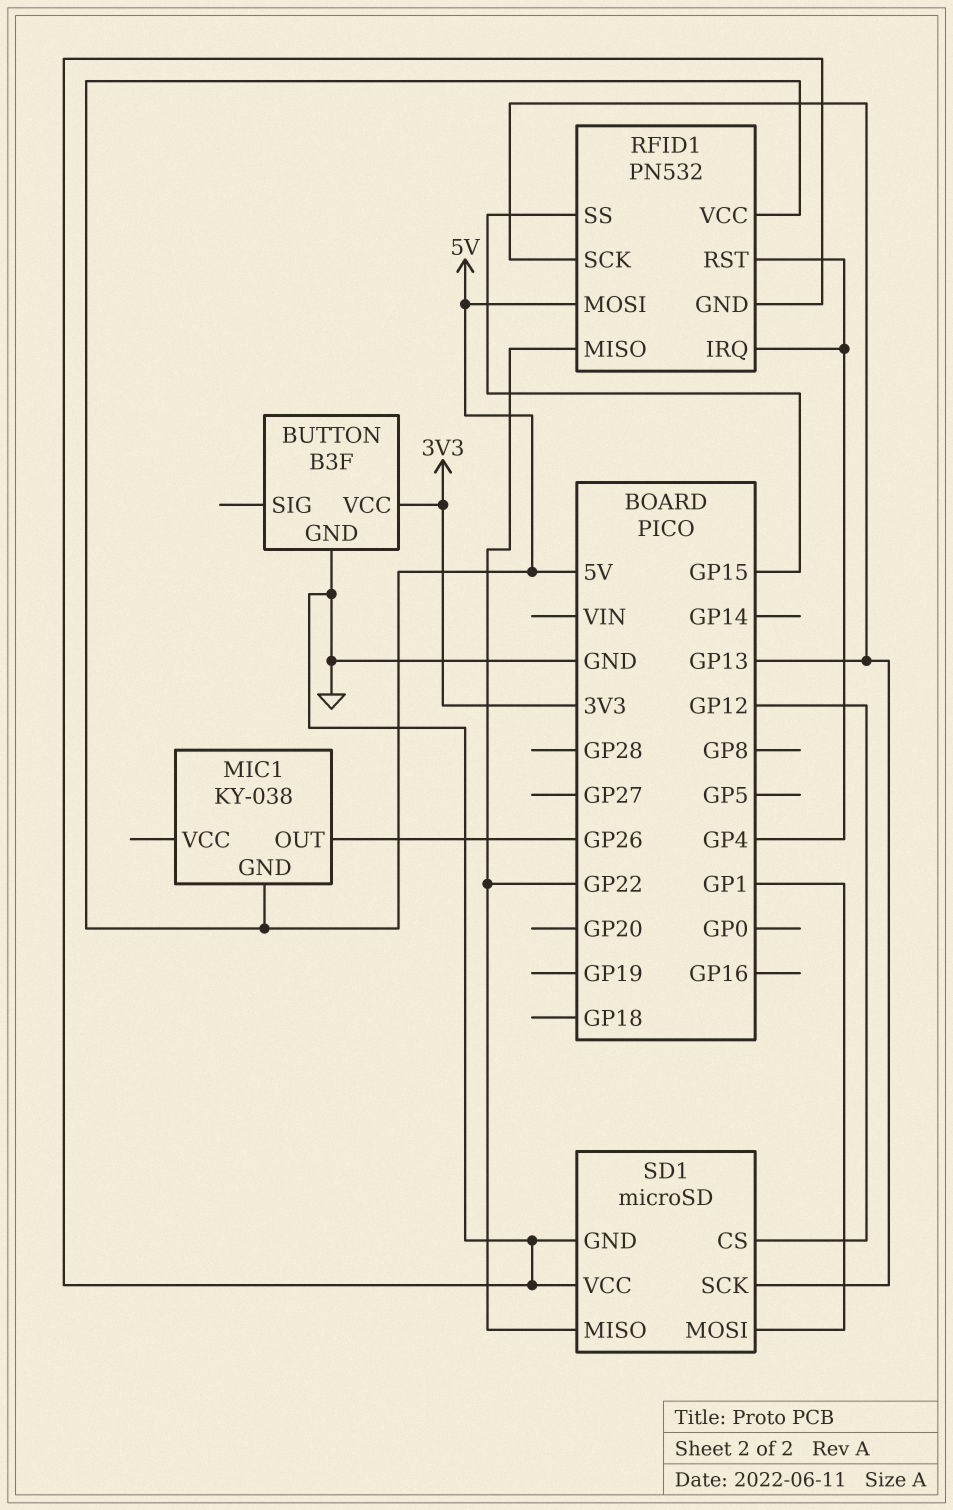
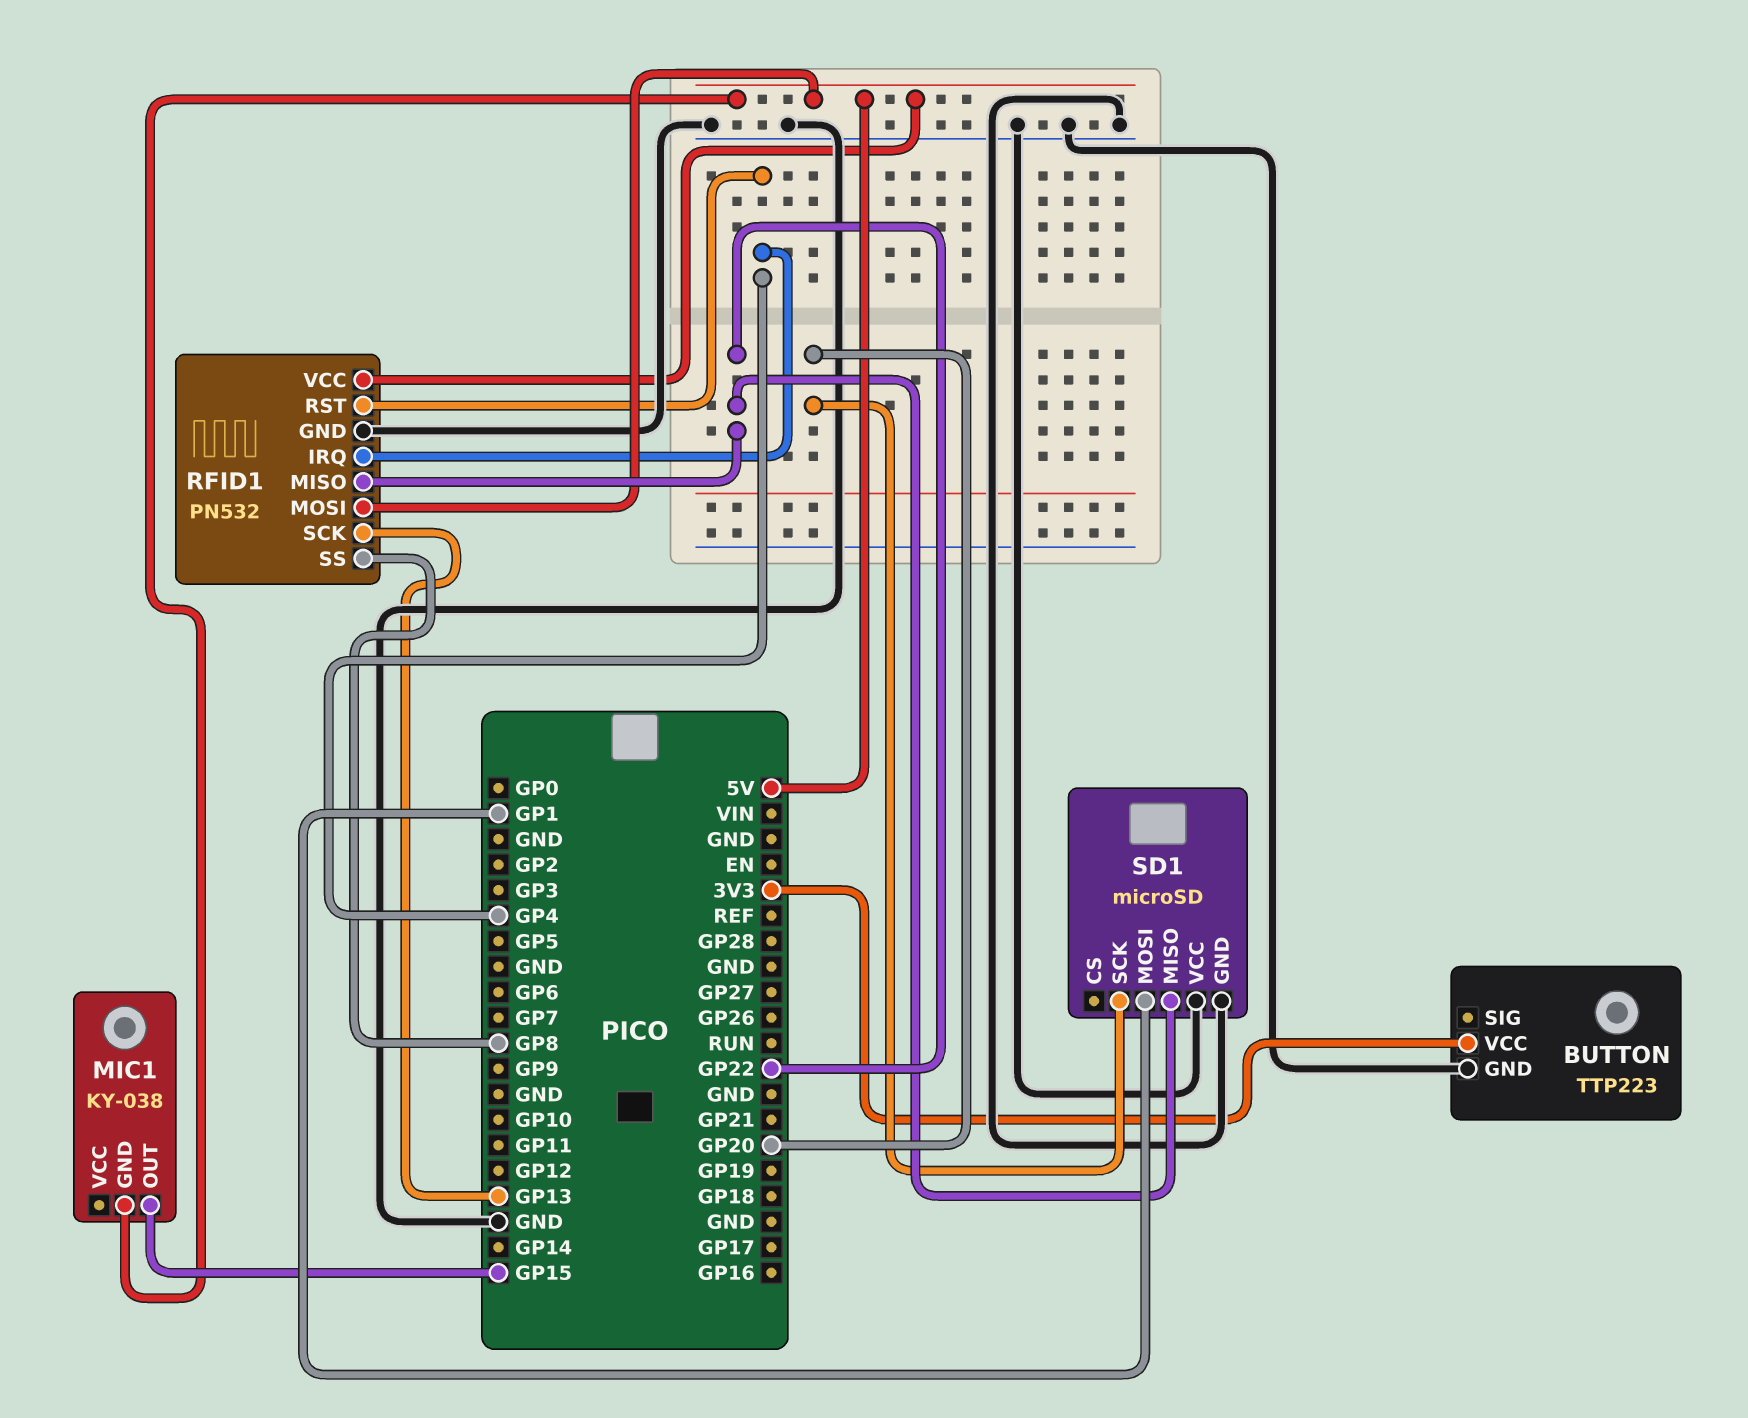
BUTTON: B3F -> TTP223
MIC1 pin OUT: GP26 -> GP15
RFID1 pin SS: GP15 -> GP8
SD1 pin CS: GP12 -> none
SD1 pin SCK: GP13 -> GP20

